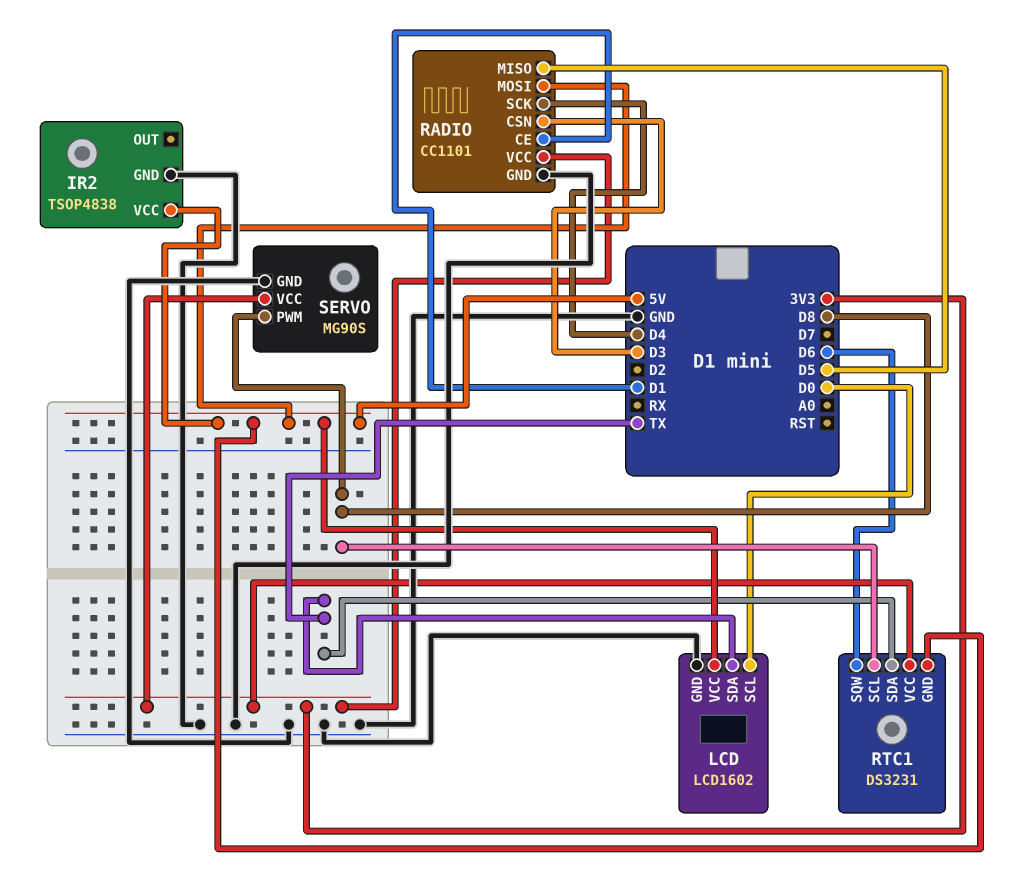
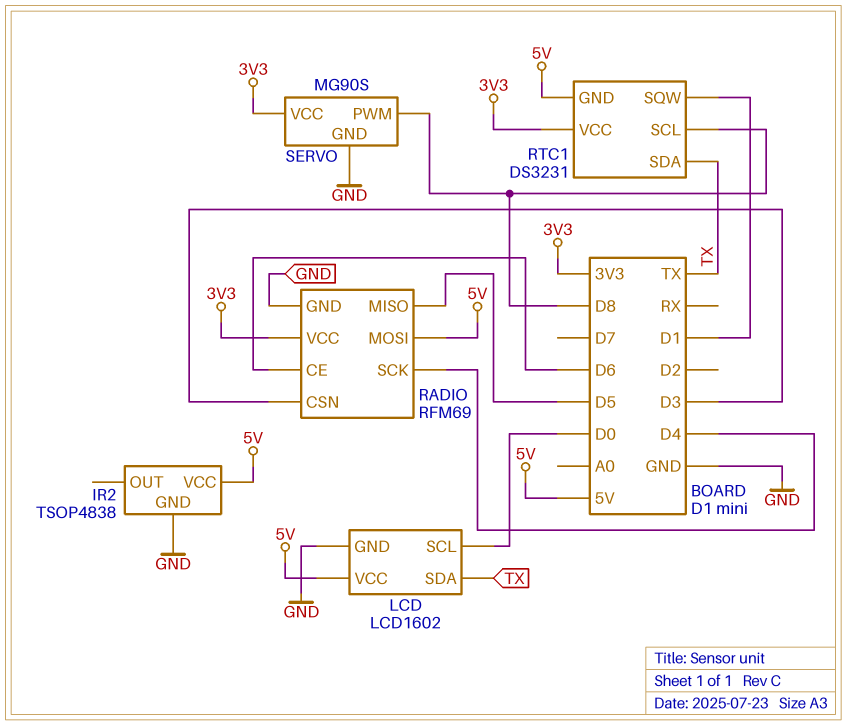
RADIO: CC1101 -> RFM69
RADIO pin CE: D1 -> D6
RTC1 pin SQW: D6 -> D1

